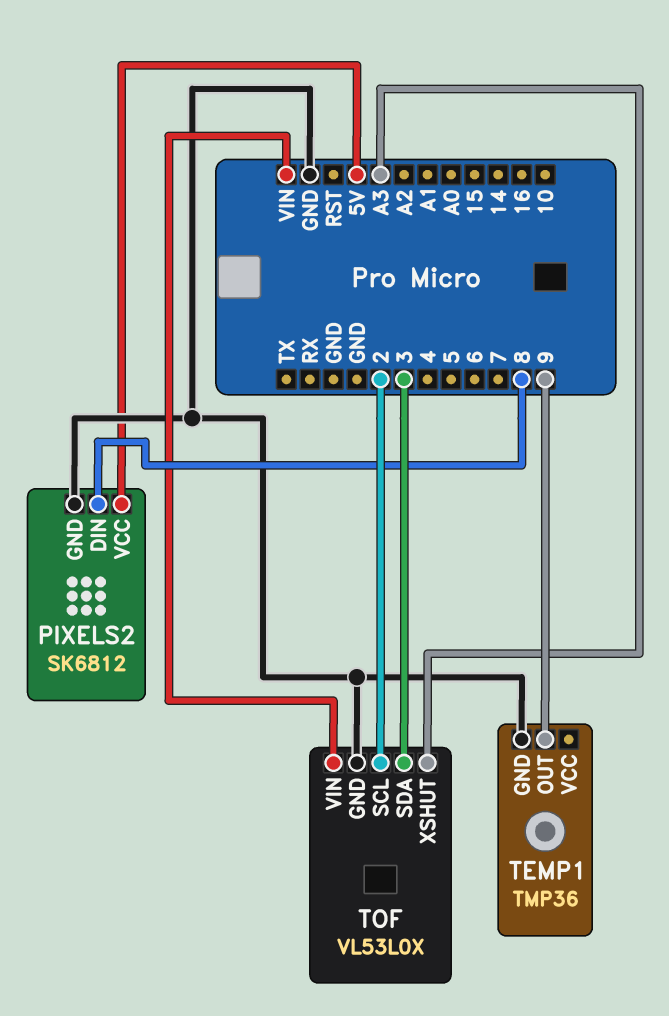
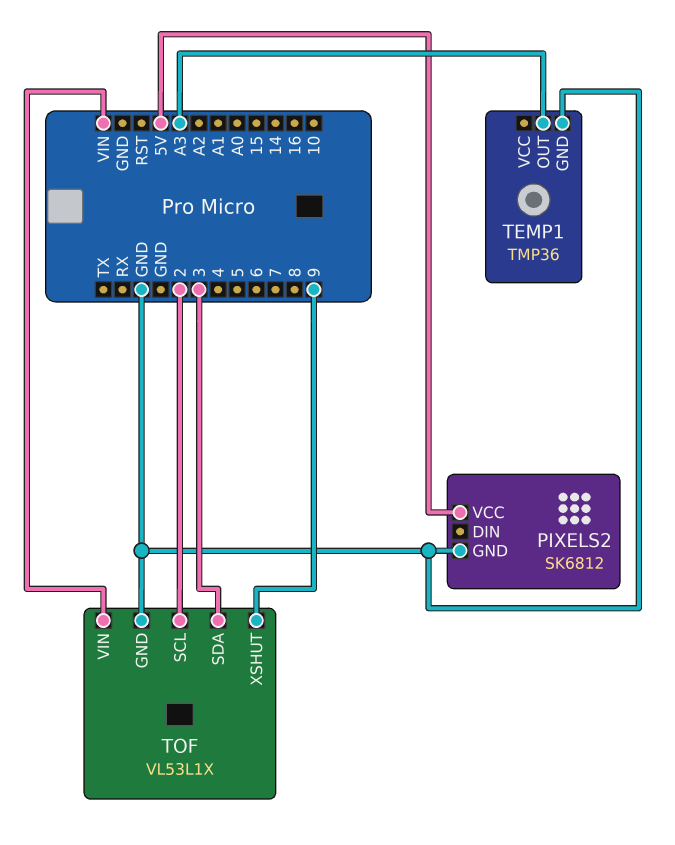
PIXELS2 pin DIN: 8 -> none
TEMP1 pin OUT: 9 -> A3
TOF: VL53L0X -> VL53L1X
TOF pin XSHUT: A3 -> 9

